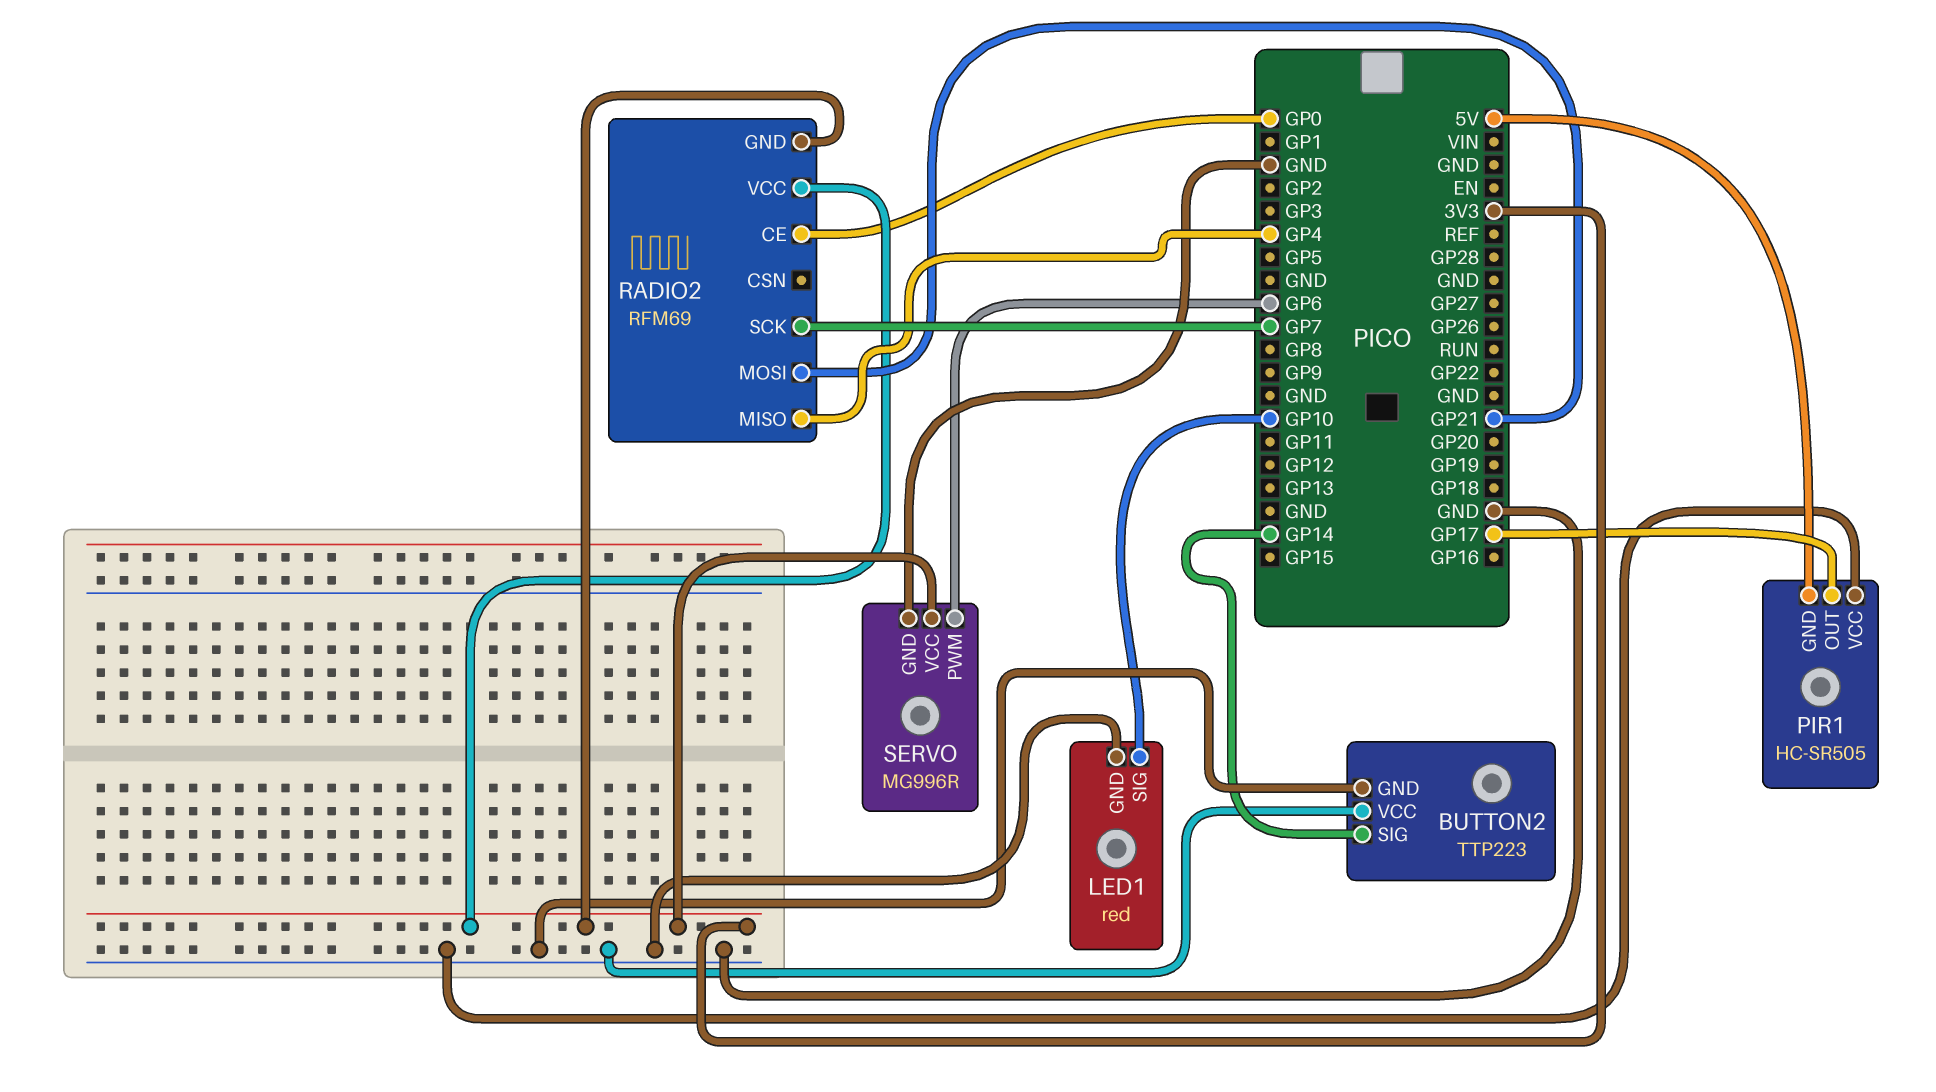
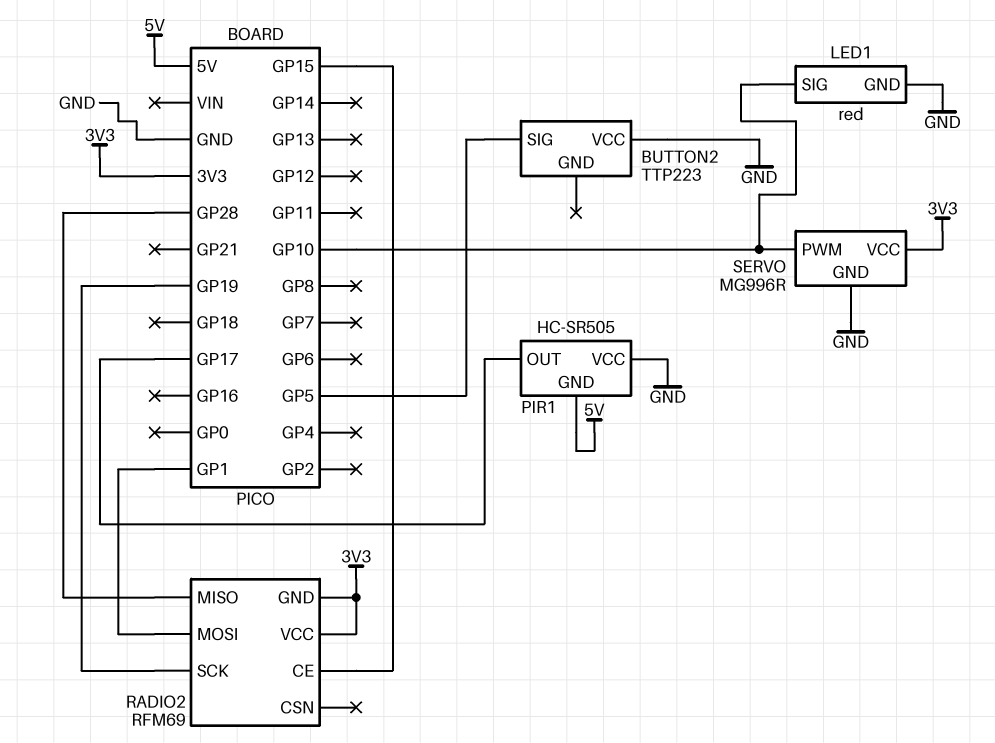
BUTTON2 pin GND: GND -> none
BUTTON2 pin SIG: GP14 -> GP5
RADIO2 pin CE: GP0 -> GP15
RADIO2 pin MISO: GP4 -> GP28
RADIO2 pin MOSI: GP21 -> GP1
RADIO2 pin SCK: GP7 -> GP19
SERVO pin PWM: GP6 -> GP10

